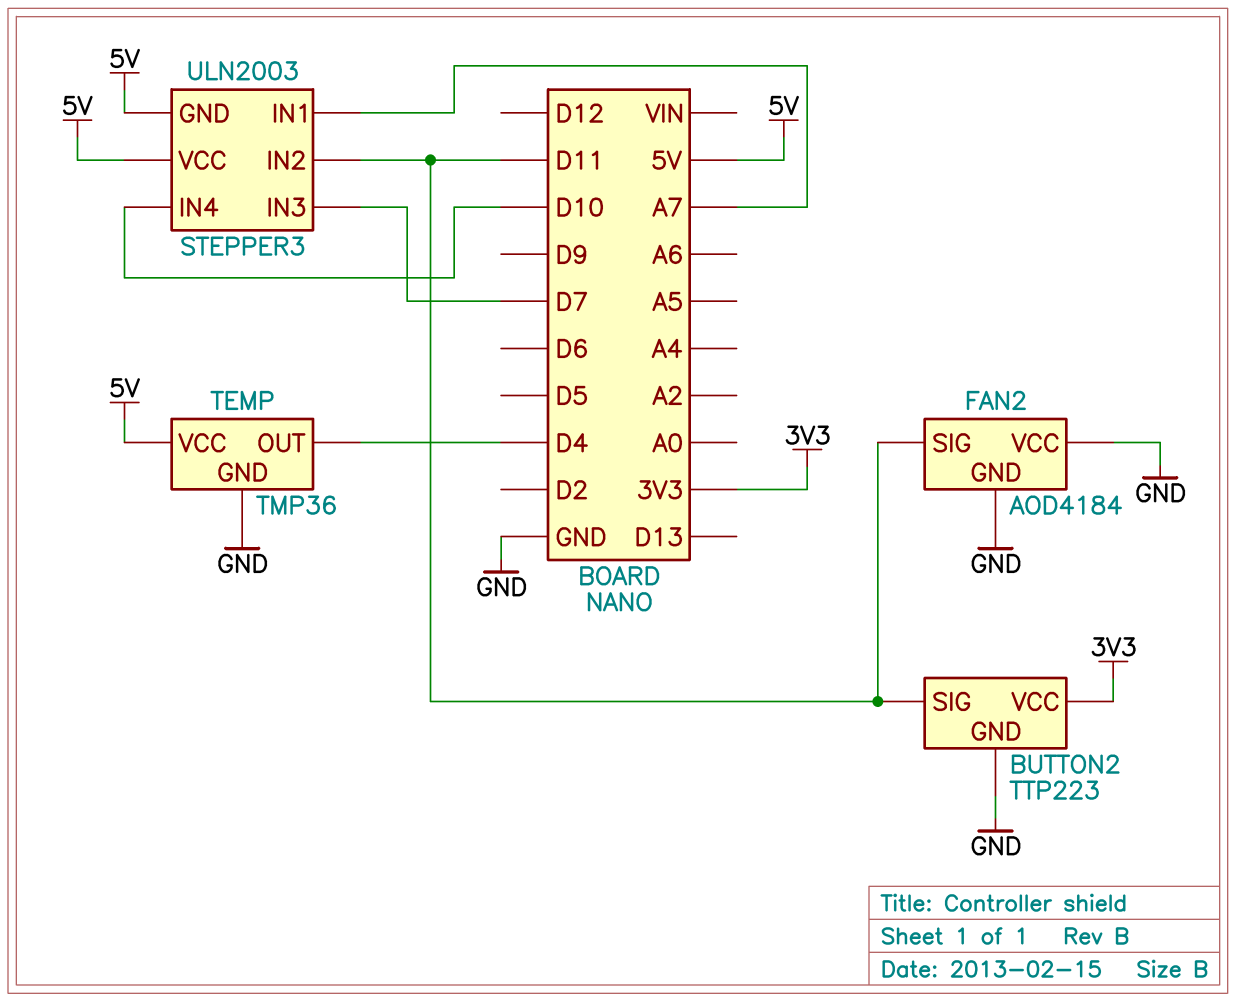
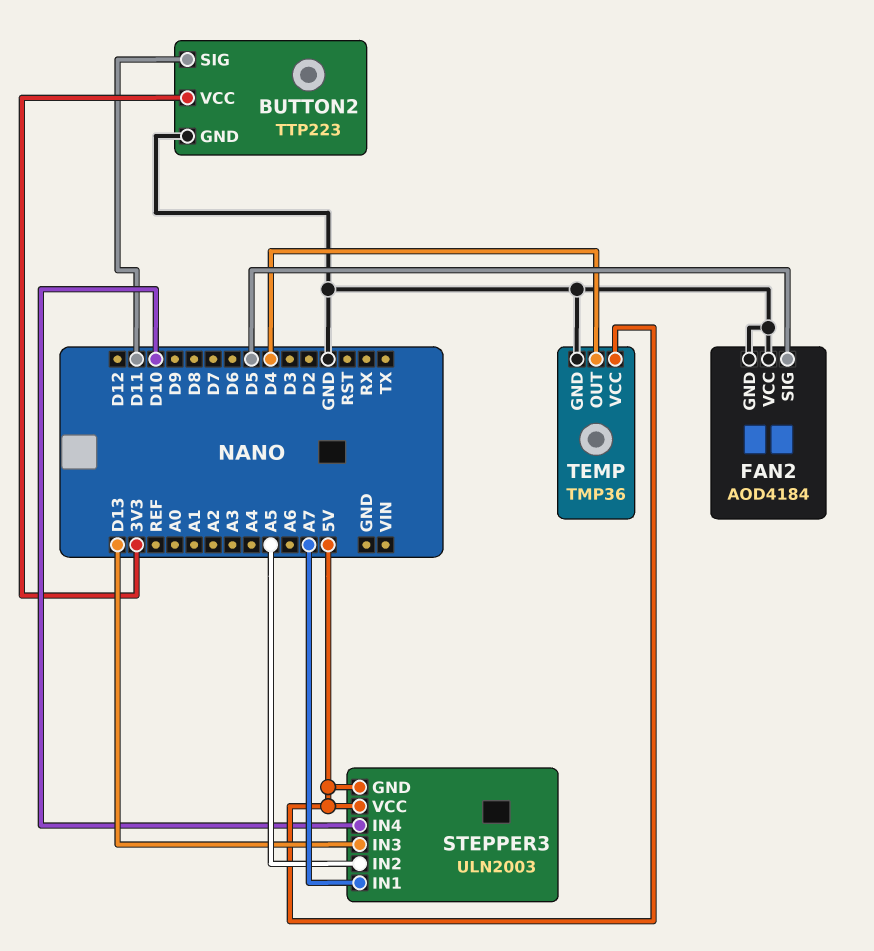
FAN2 pin SIG: D11 -> D5
STEPPER3 pin IN2: D11 -> A5
STEPPER3 pin IN3: D7 -> D13

